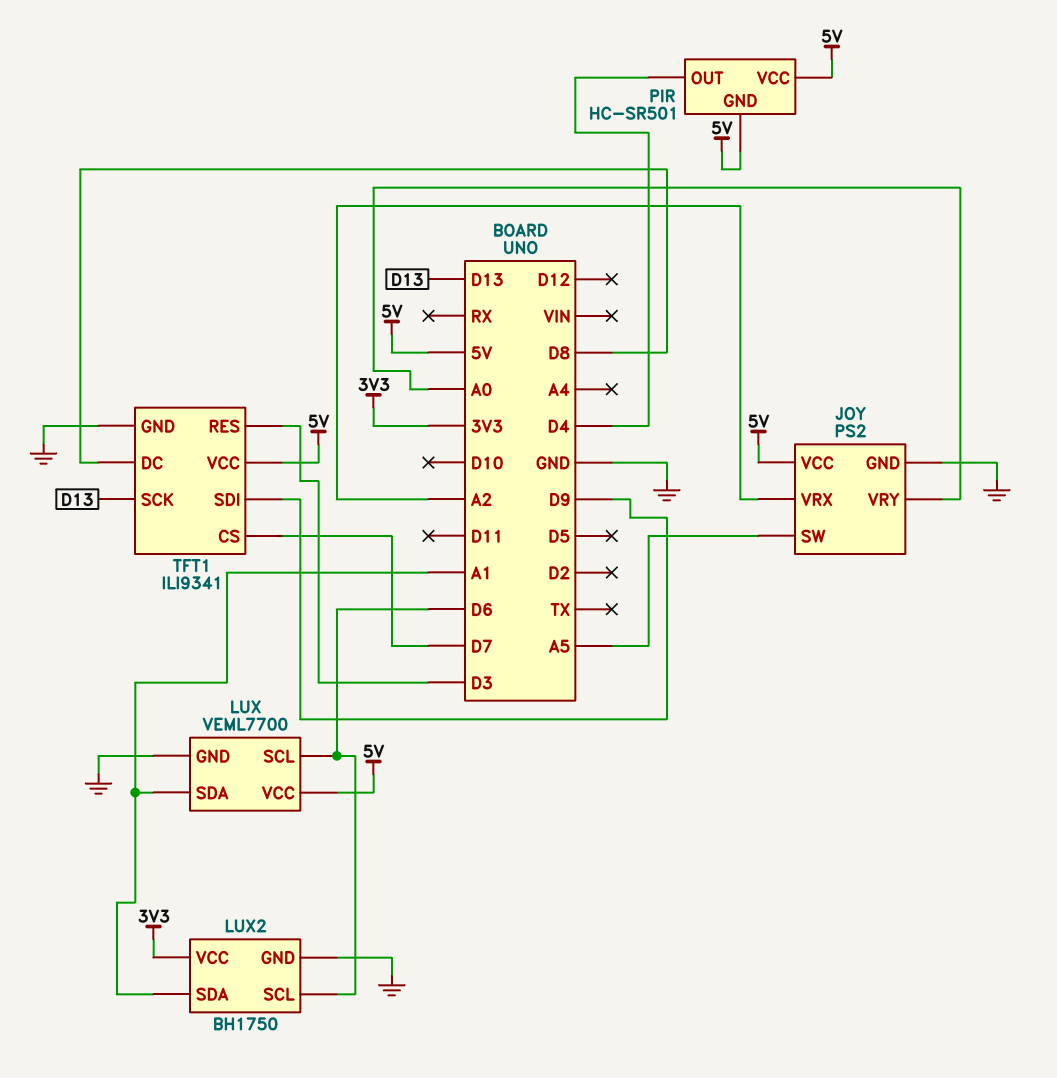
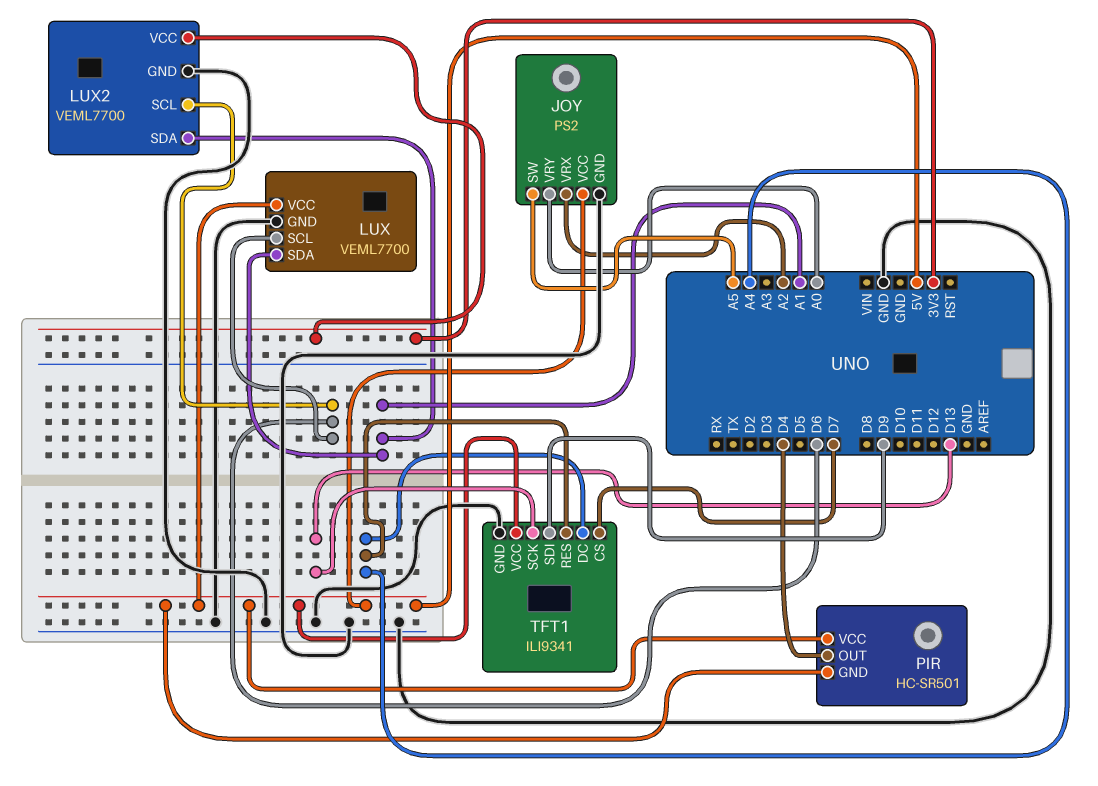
LUX2: BH1750 -> VEML7700
TFT1 pin DC: D8 -> A4
TFT1 pin RES: D3 -> A4

